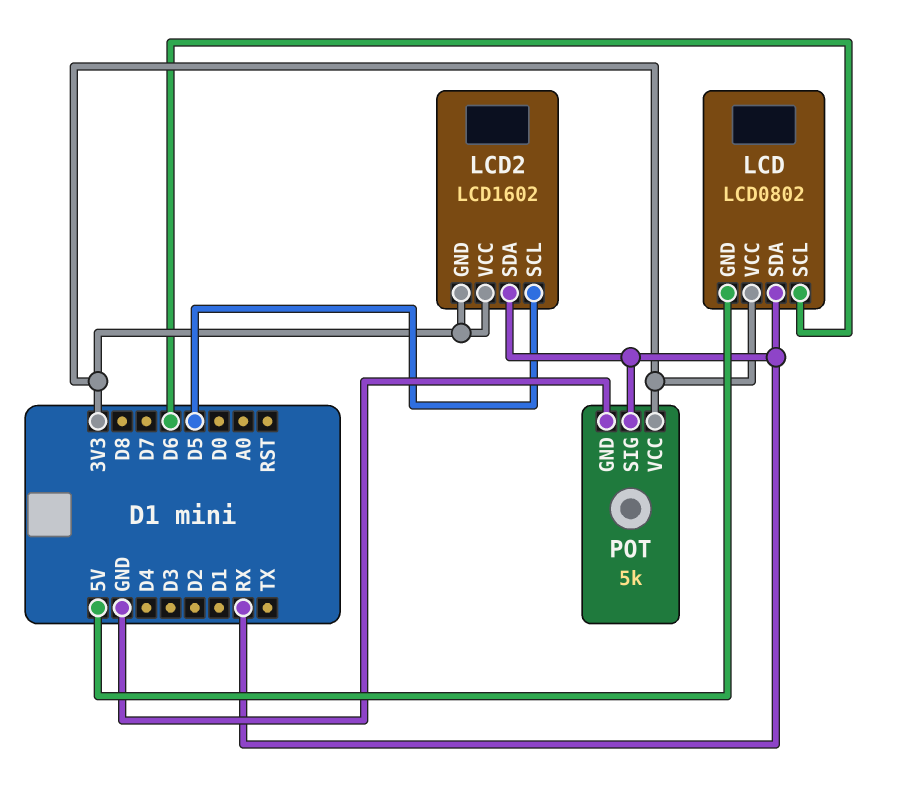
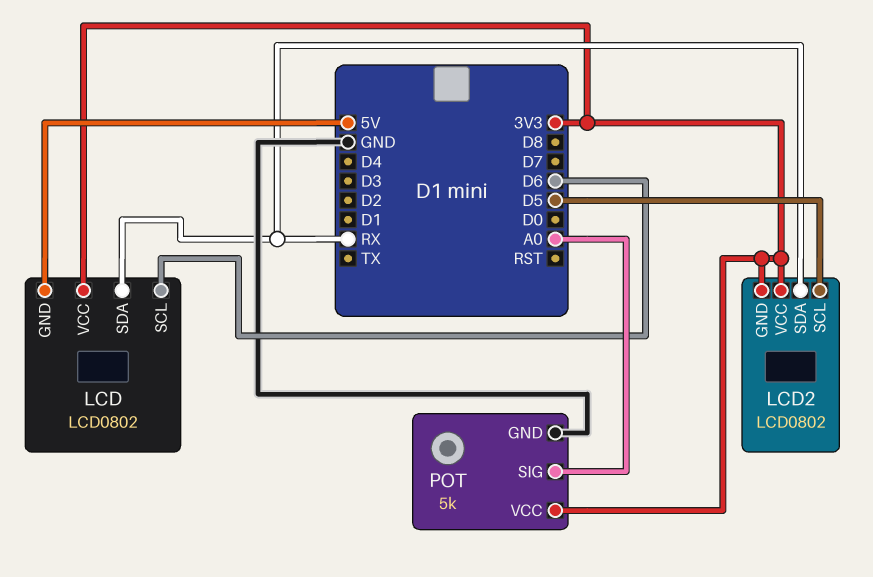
LCD2: LCD1602 -> LCD0802
POT pin SIG: RX -> A0

